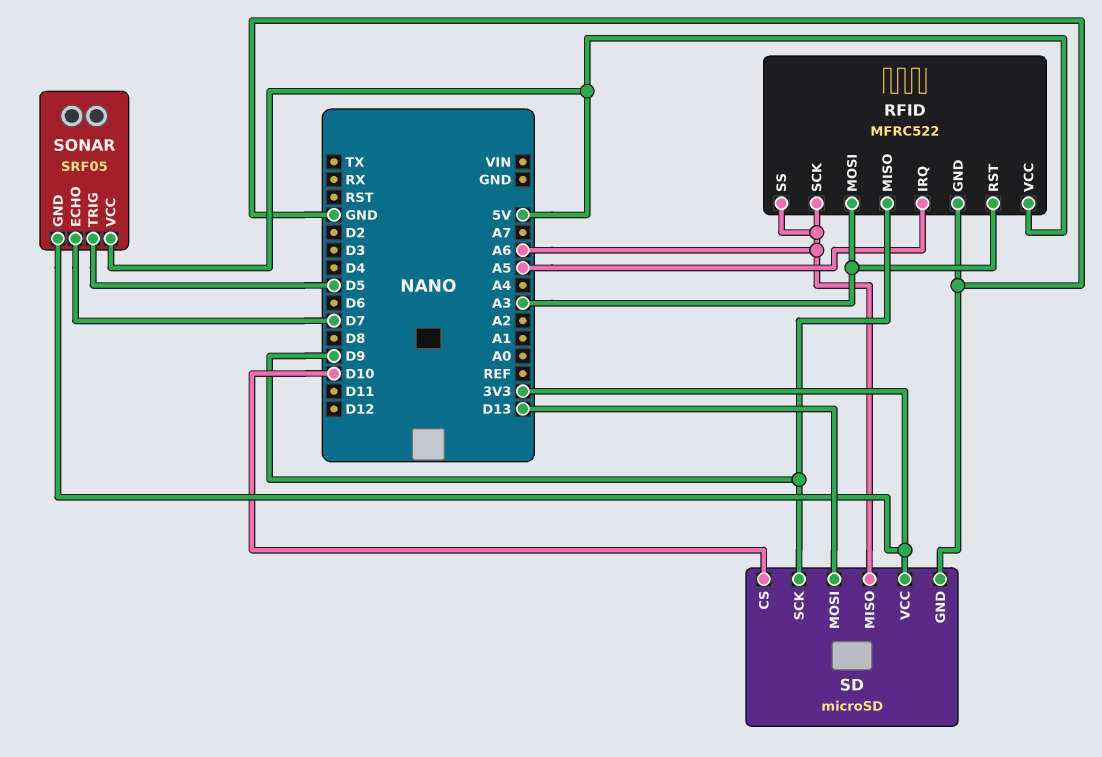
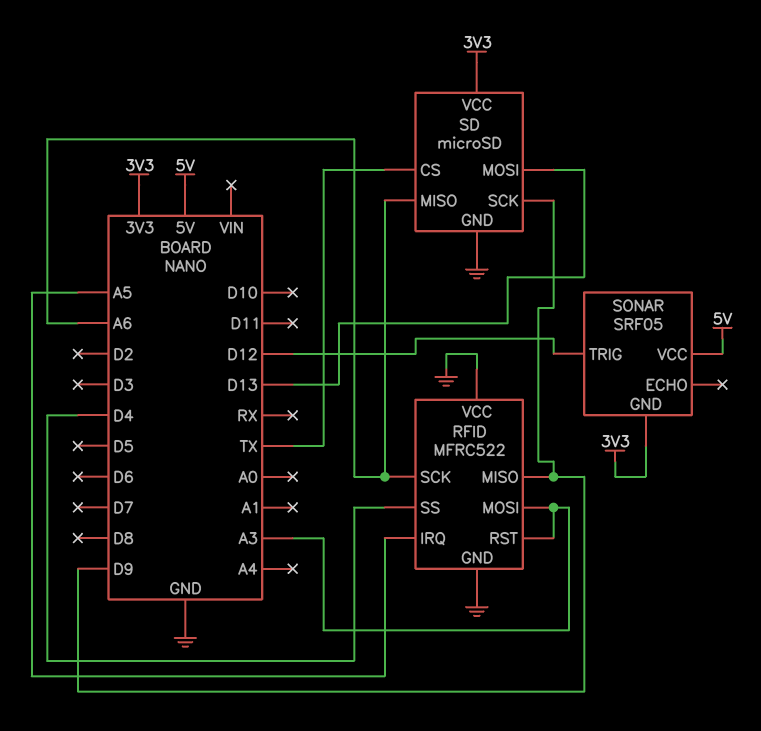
RFID pin SS: A6 -> D4
RFID pin VCC: 5V -> GND
SD pin CS: D10 -> TX
SONAR pin ECHO: D7 -> none
SONAR pin TRIG: D5 -> D12

